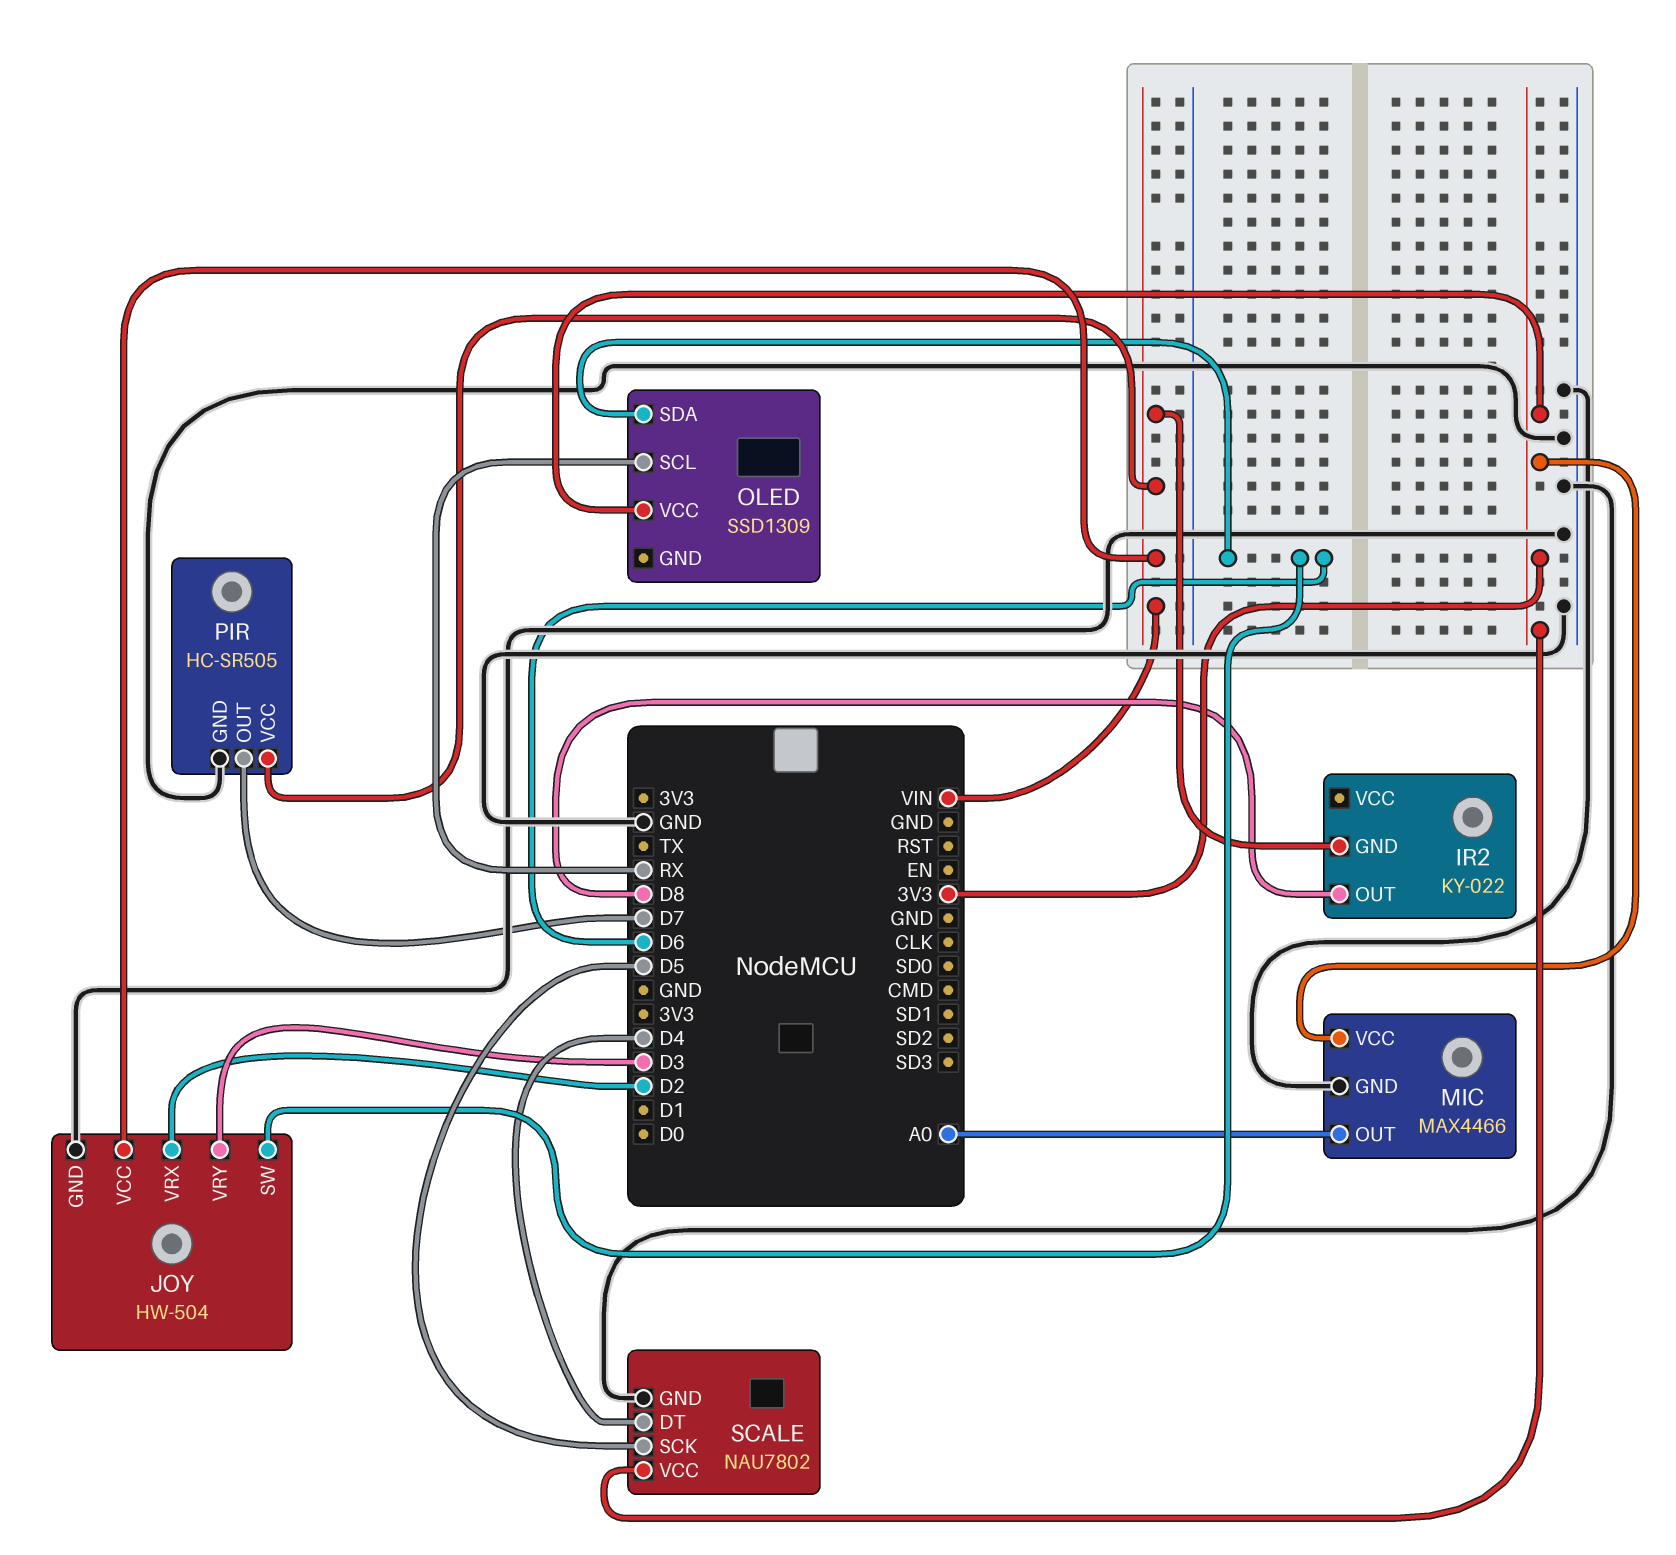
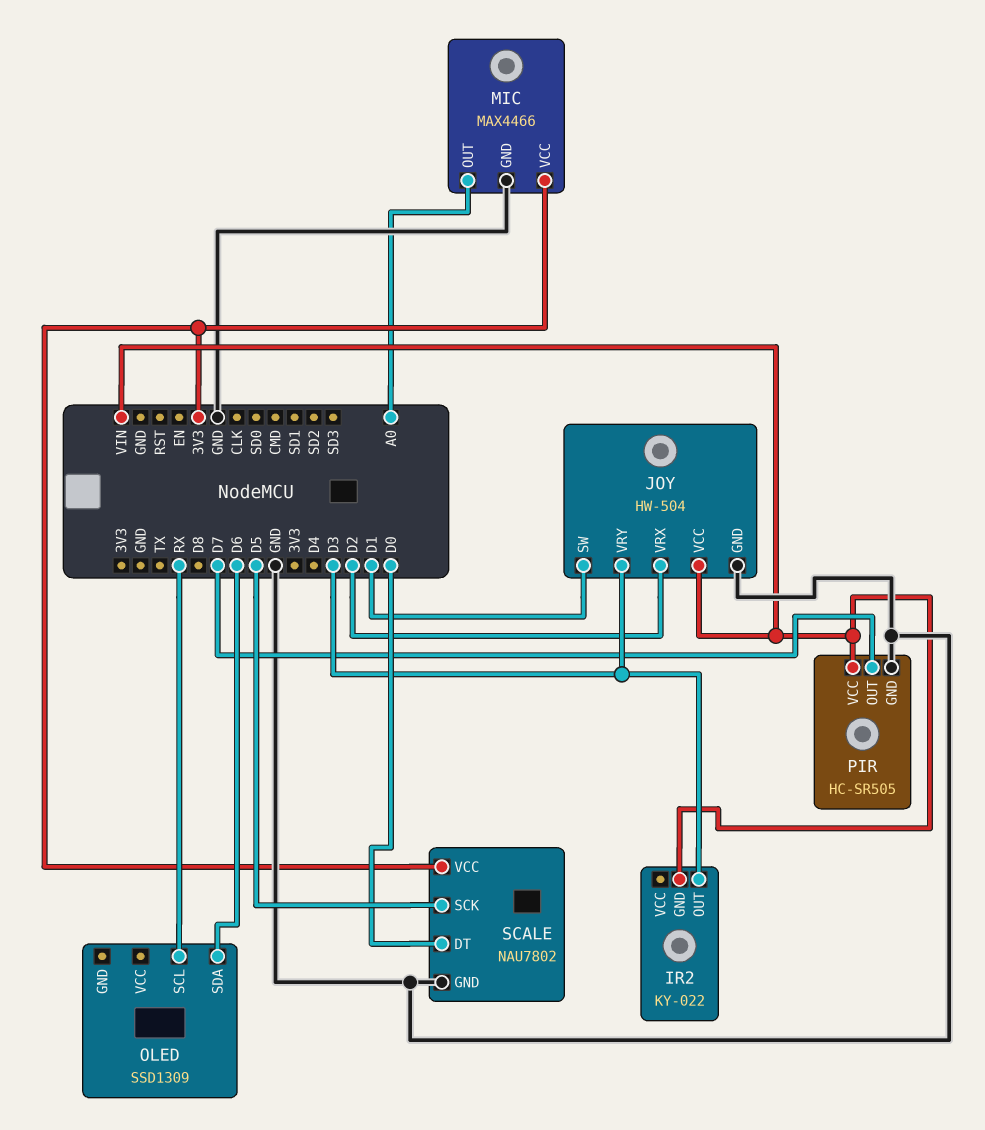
IR2 pin OUT: D8 -> D3
JOY pin SW: D6 -> D1
OLED pin VCC: 3V3 -> none
SCALE pin DT: D4 -> D0

